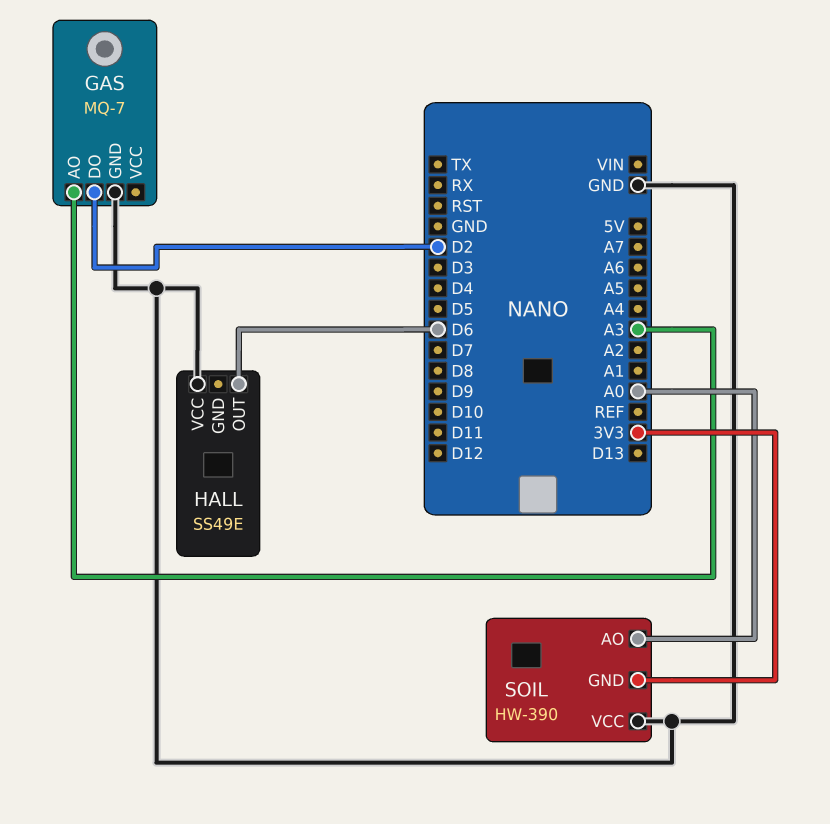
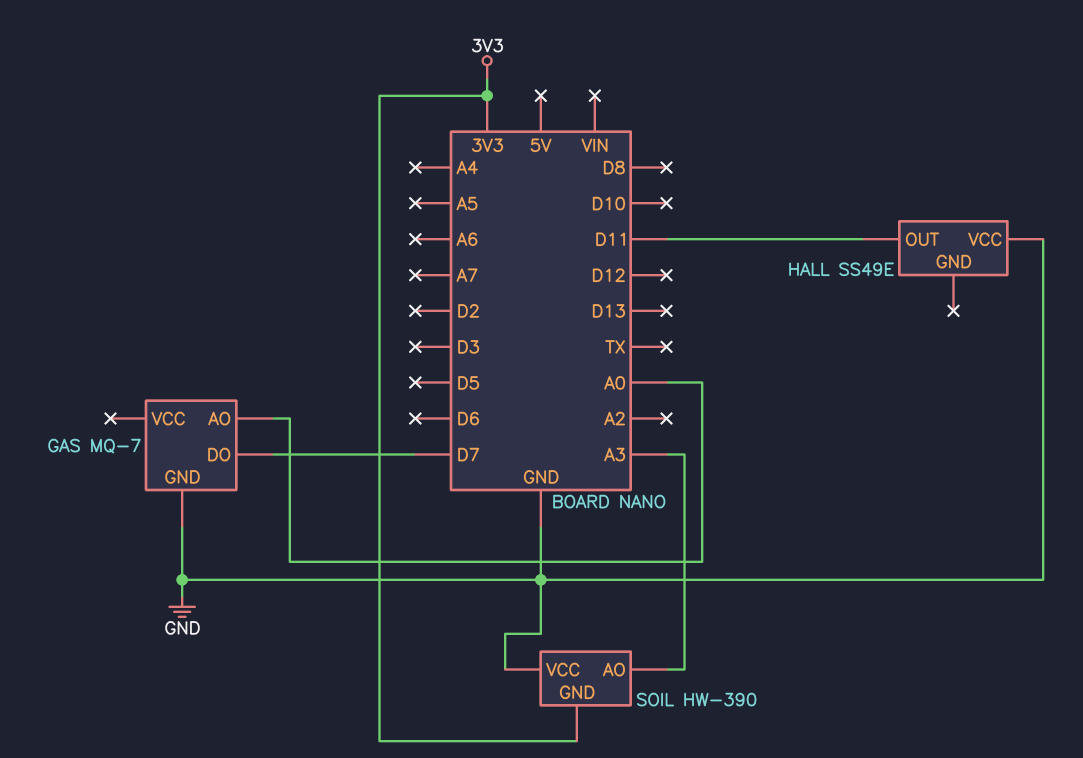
GAS pin AO: A3 -> A0
GAS pin DO: D2 -> D7
HALL pin OUT: D6 -> D11
SOIL pin AO: A0 -> A3

